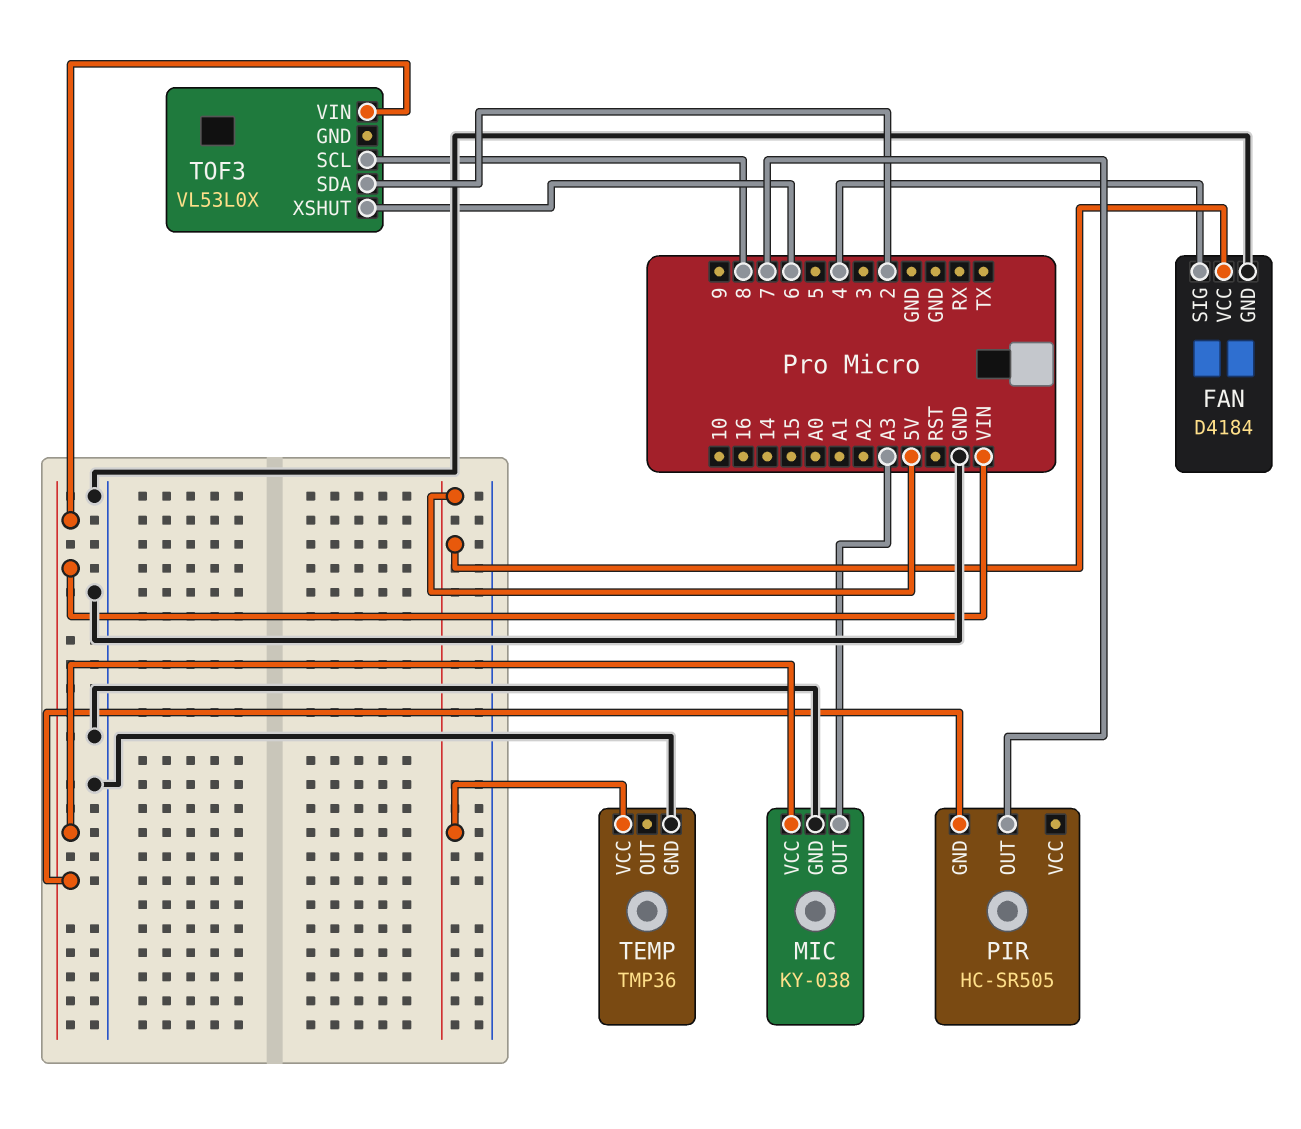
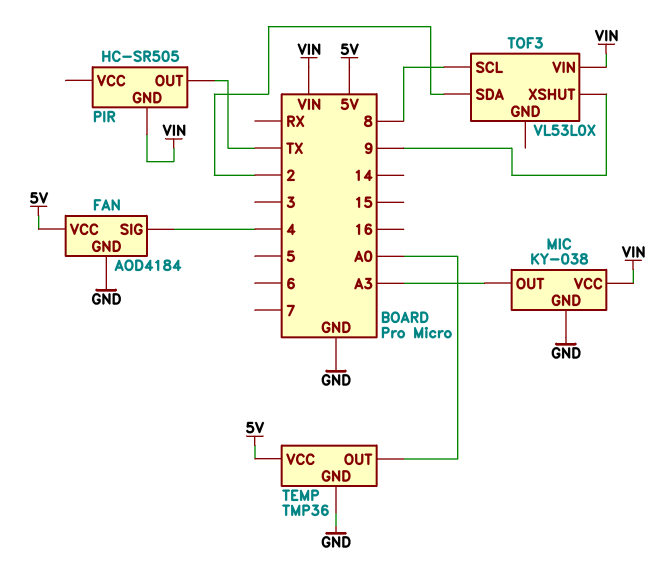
FAN: D4184 -> AOD4184
PIR pin OUT: 7 -> TX
TEMP pin OUT: none -> A0
TOF3 pin XSHUT: 6 -> 9

